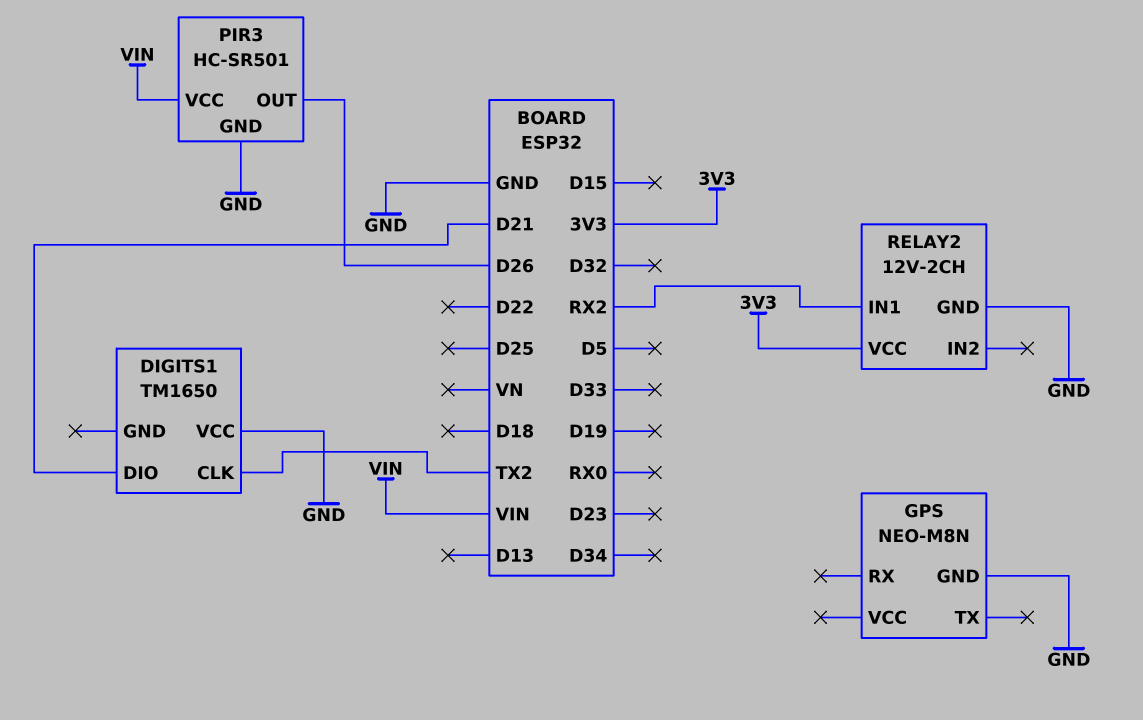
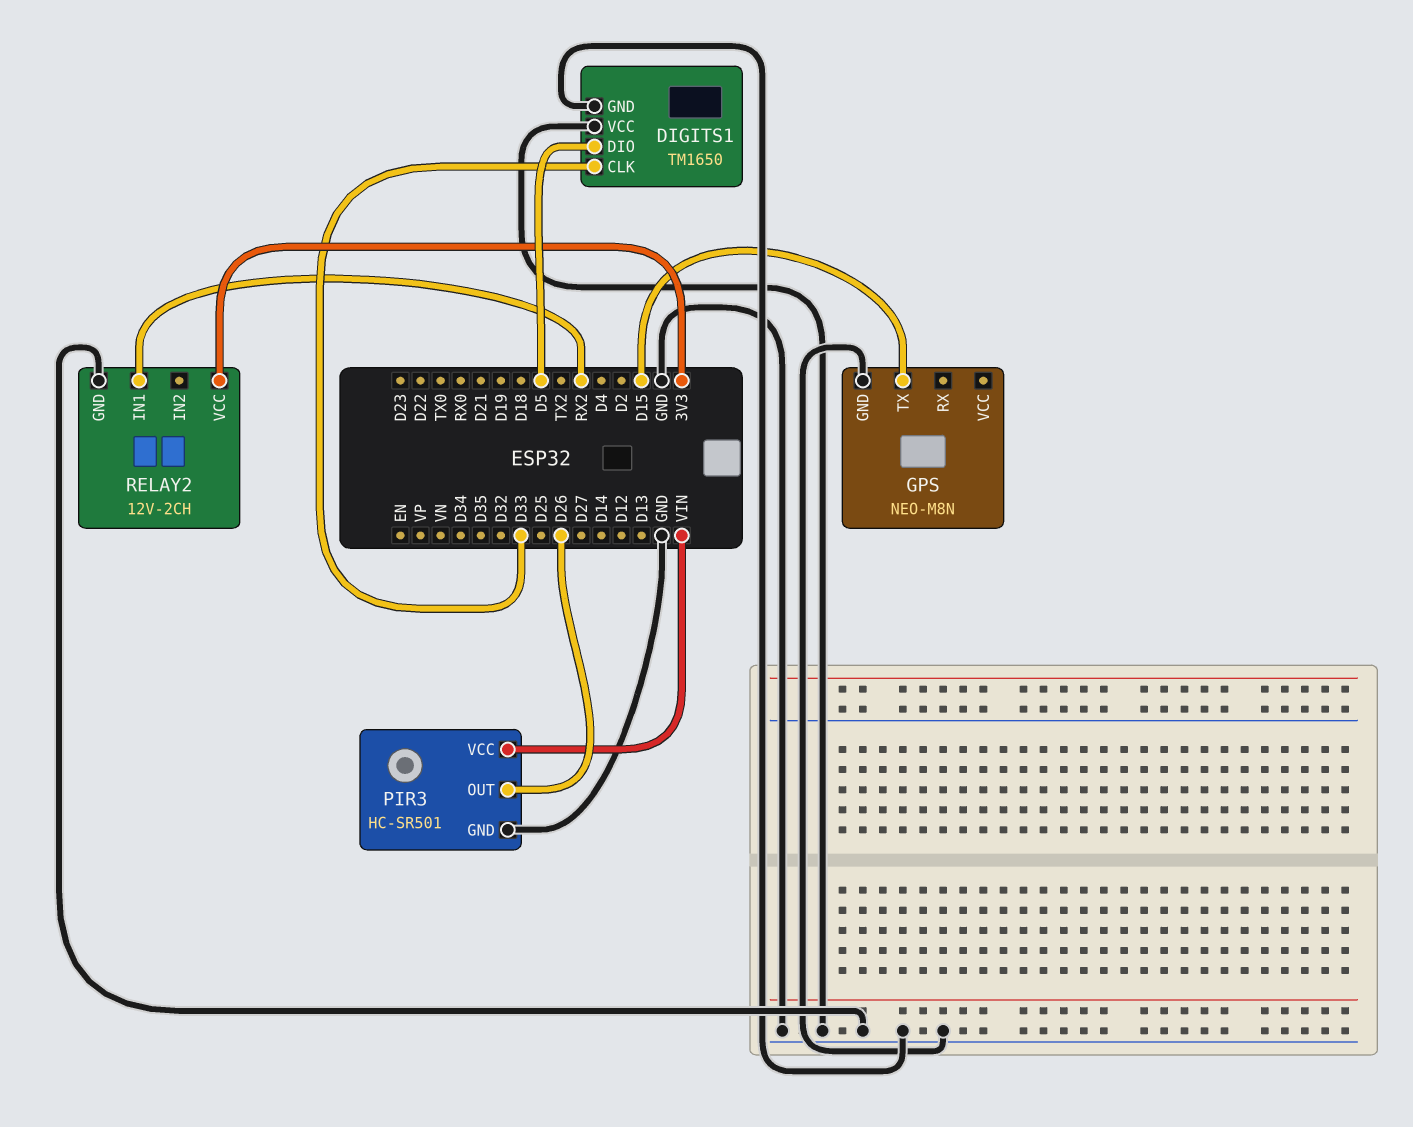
DIGITS1 pin CLK: TX2 -> D33
DIGITS1 pin DIO: D21 -> D5
DIGITS1 pin GND: none -> GND
GPS pin TX: none -> D15

